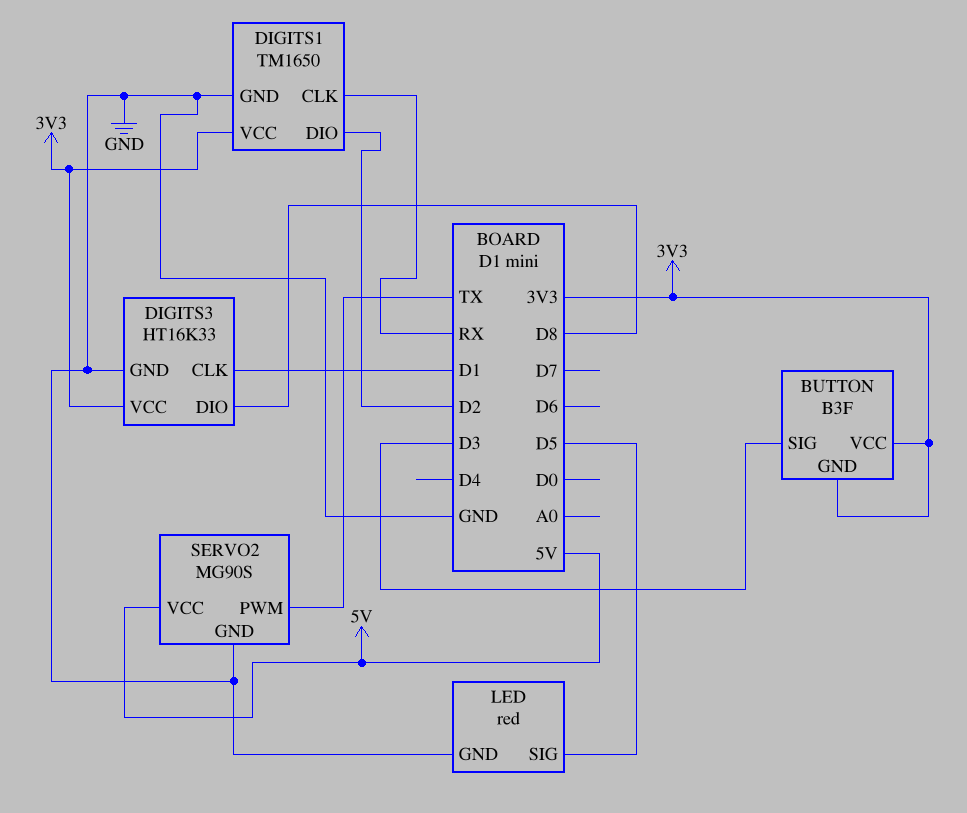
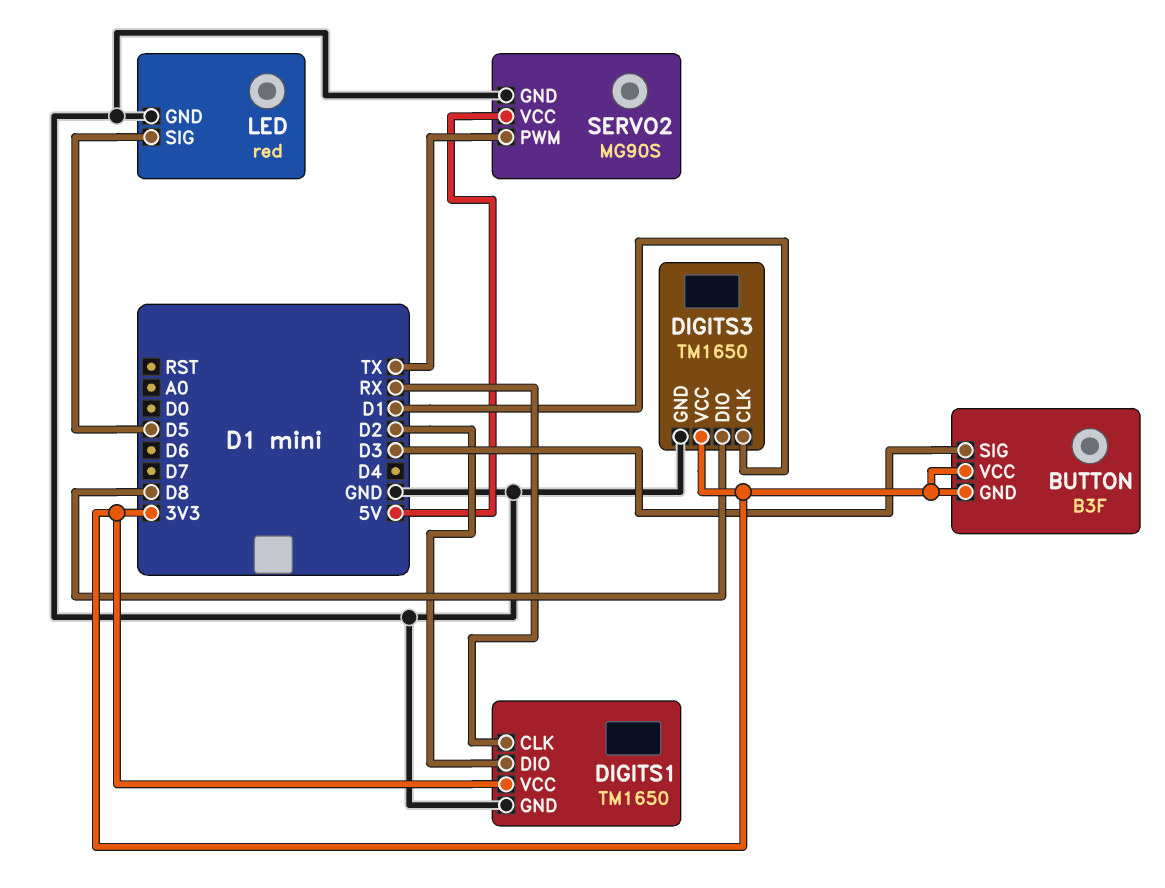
DIGITS3: HT16K33 -> TM1650

